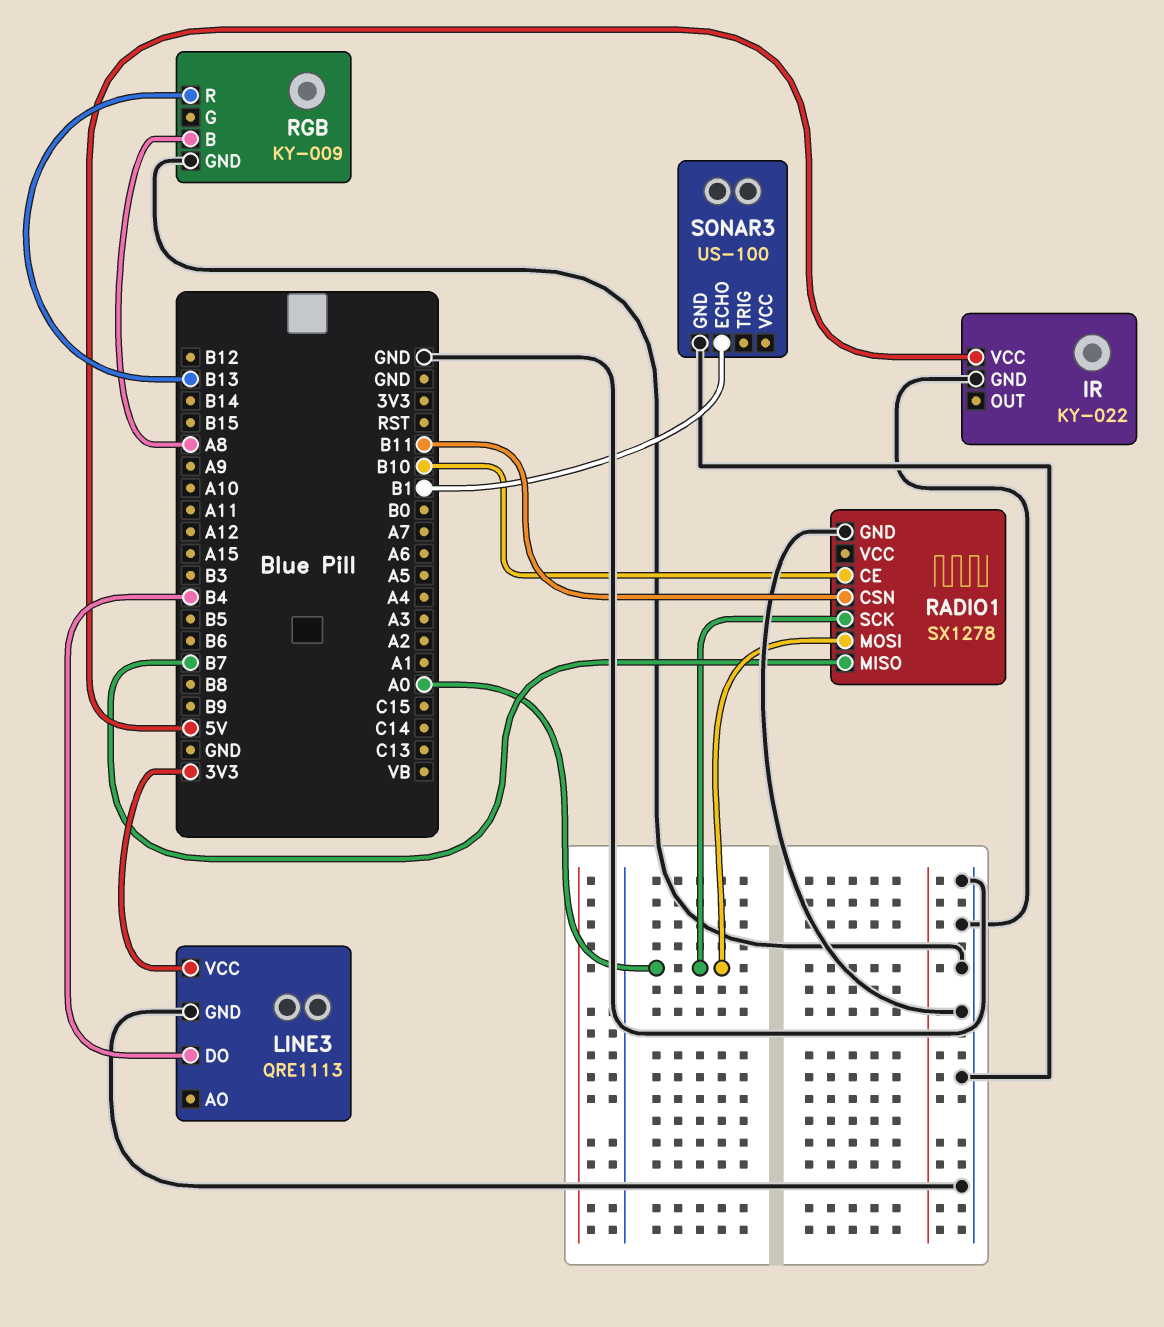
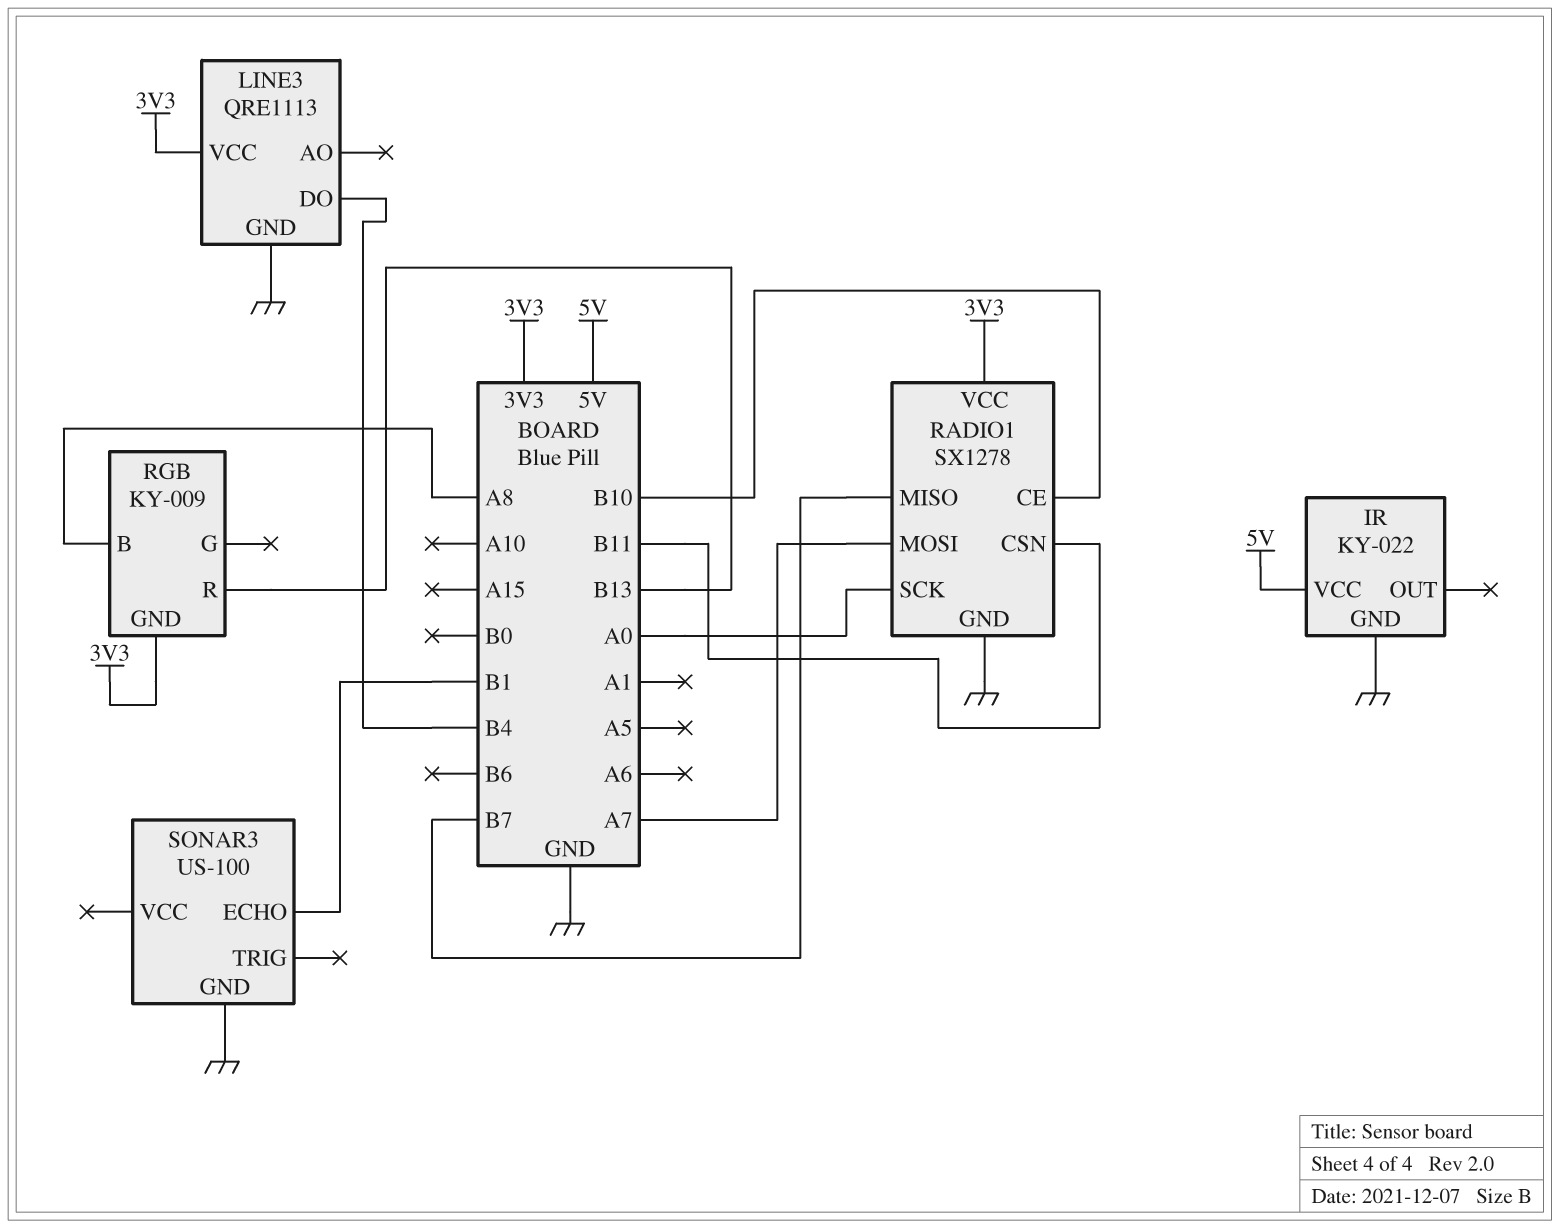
RADIO1 pin MOSI: A0 -> A7
RADIO1 pin VCC: none -> 3V3
RGB pin GND: GND -> 3V3

